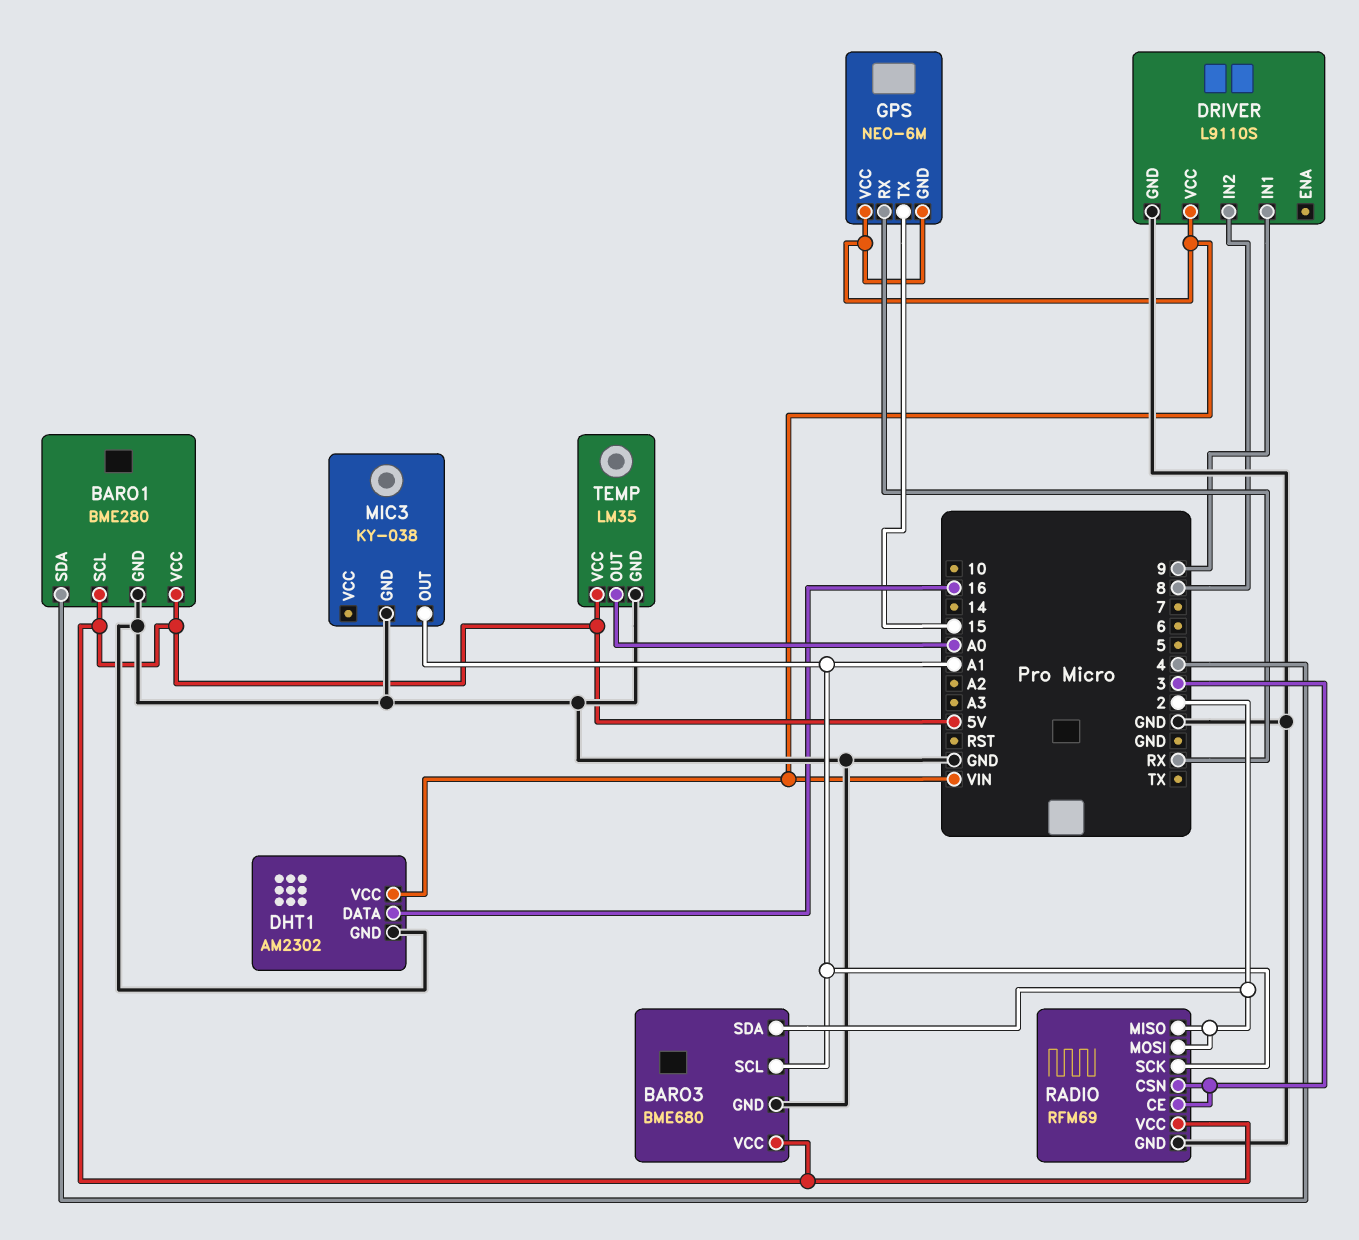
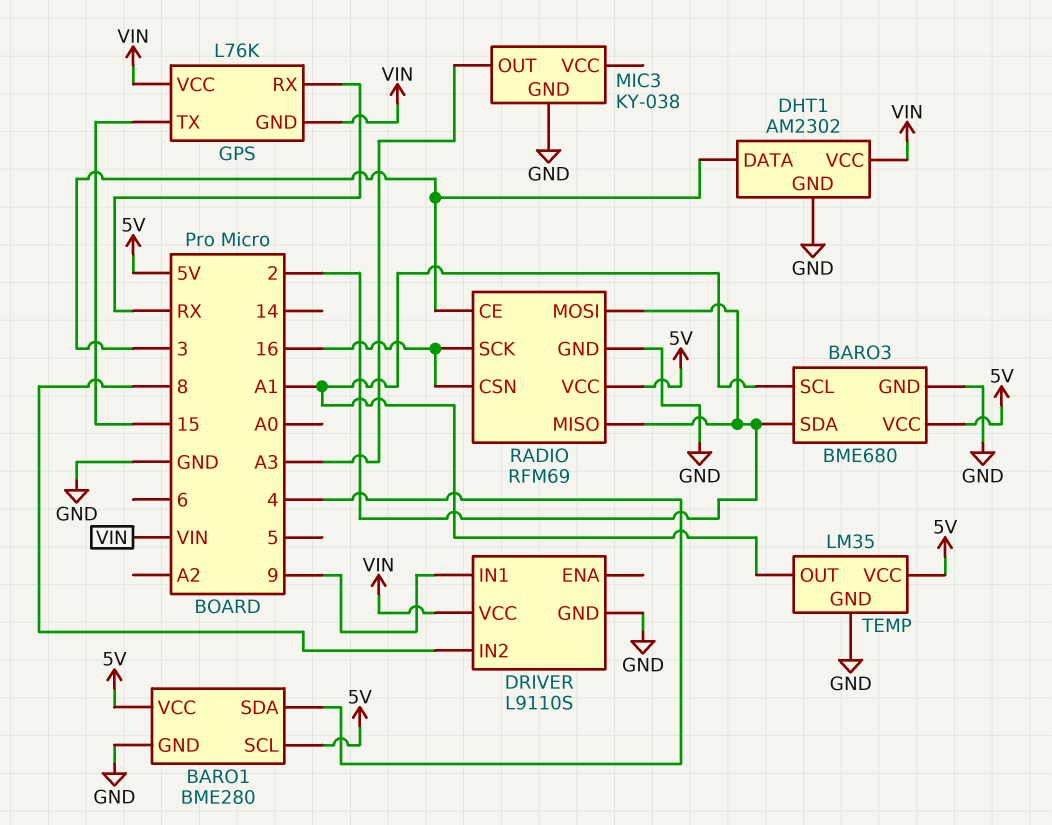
DHT1 pin DATA: 16 -> 3
GPS: NEO-6M -> L76K
MIC3 pin OUT: A1 -> A3
RADIO pin CSN: 3 -> 16
RADIO pin SCK: A1 -> 16
TEMP pin OUT: A0 -> A1

